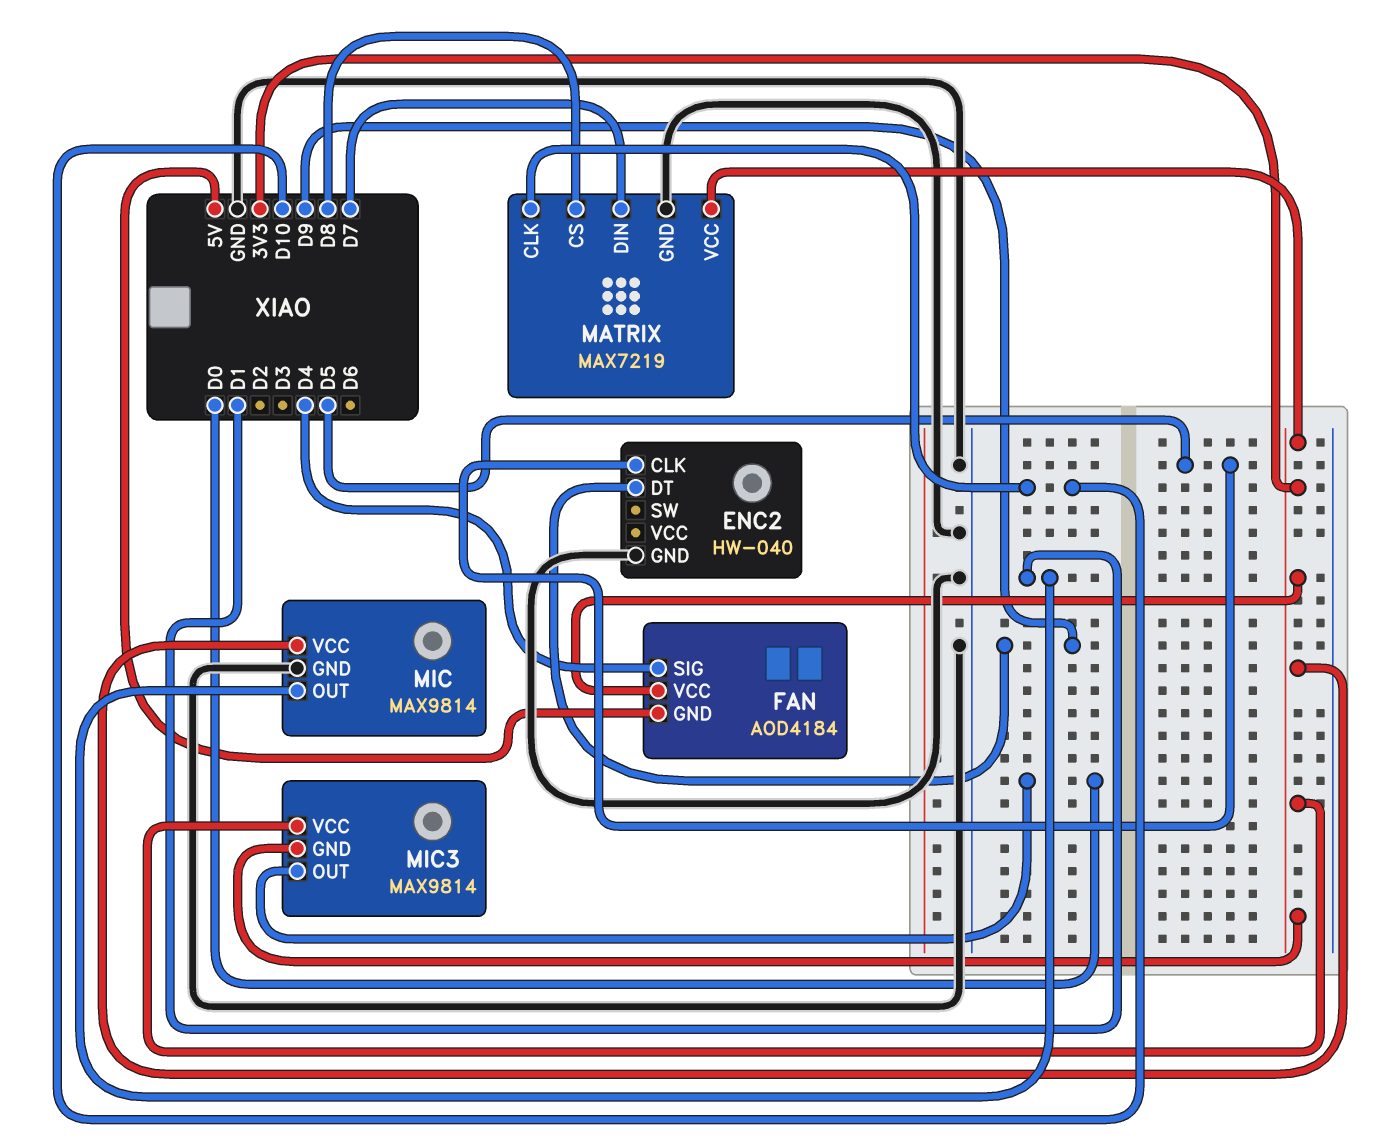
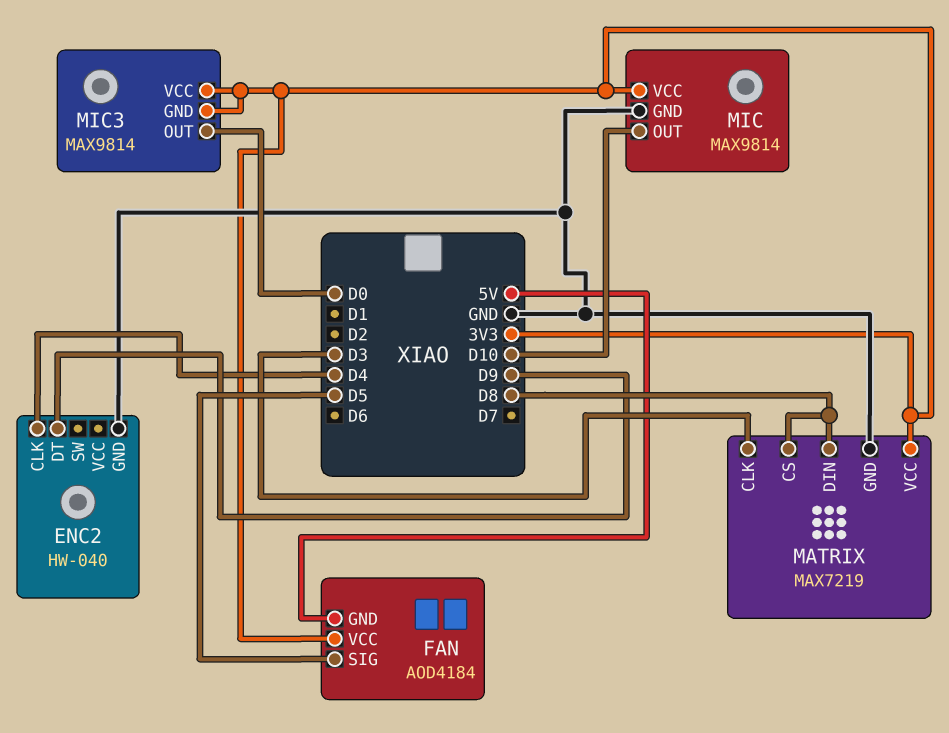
ENC2 pin CLK: D5 -> D4
FAN pin SIG: D4 -> D5
MATRIX pin CLK: D10 -> D3
MATRIX pin DIN: D7 -> D8
MIC pin OUT: D1 -> D10

